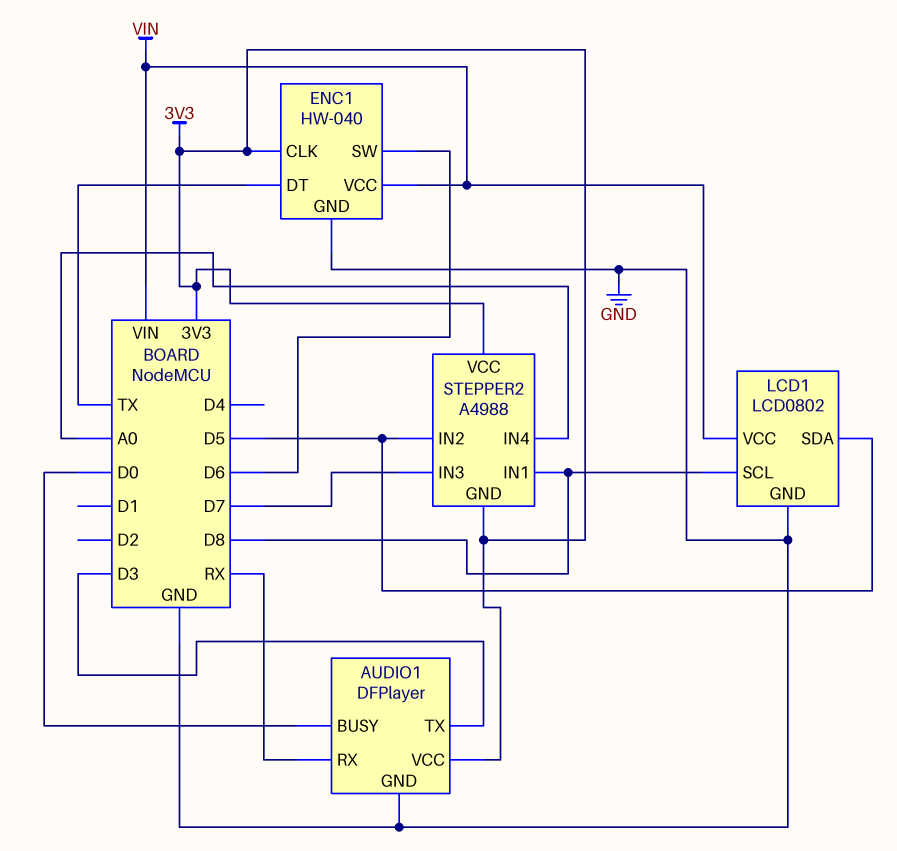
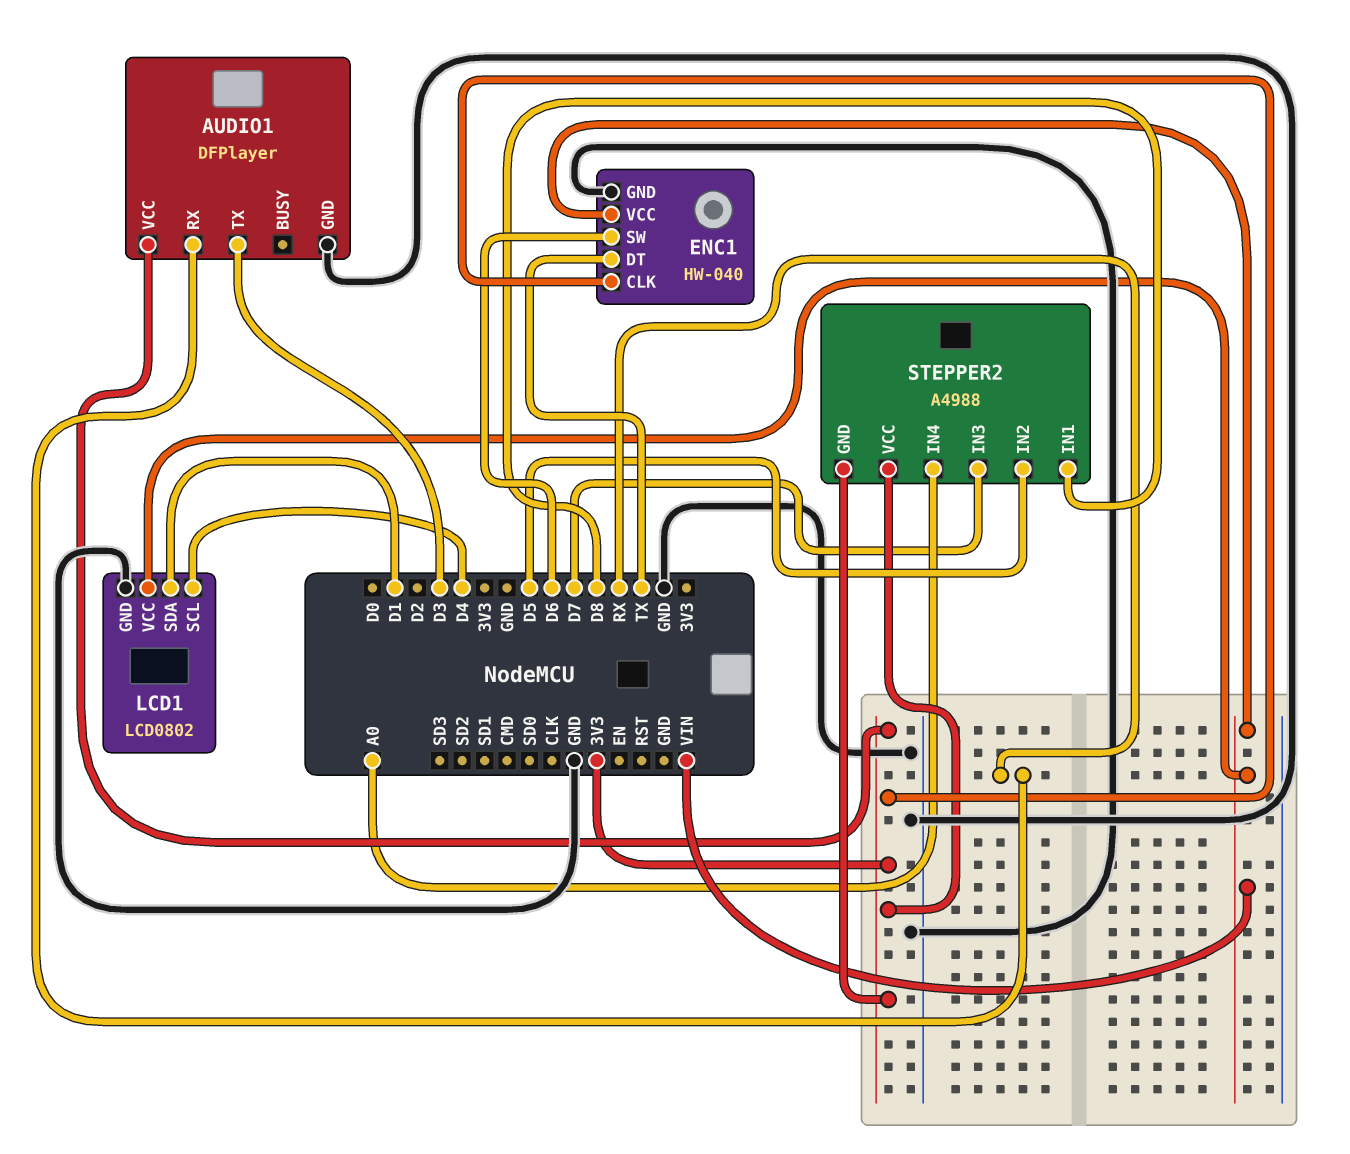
AUDIO1 pin BUSY: D0 -> none
LCD1 pin SCL: D8 -> D4
LCD1 pin SDA: D5 -> D1

